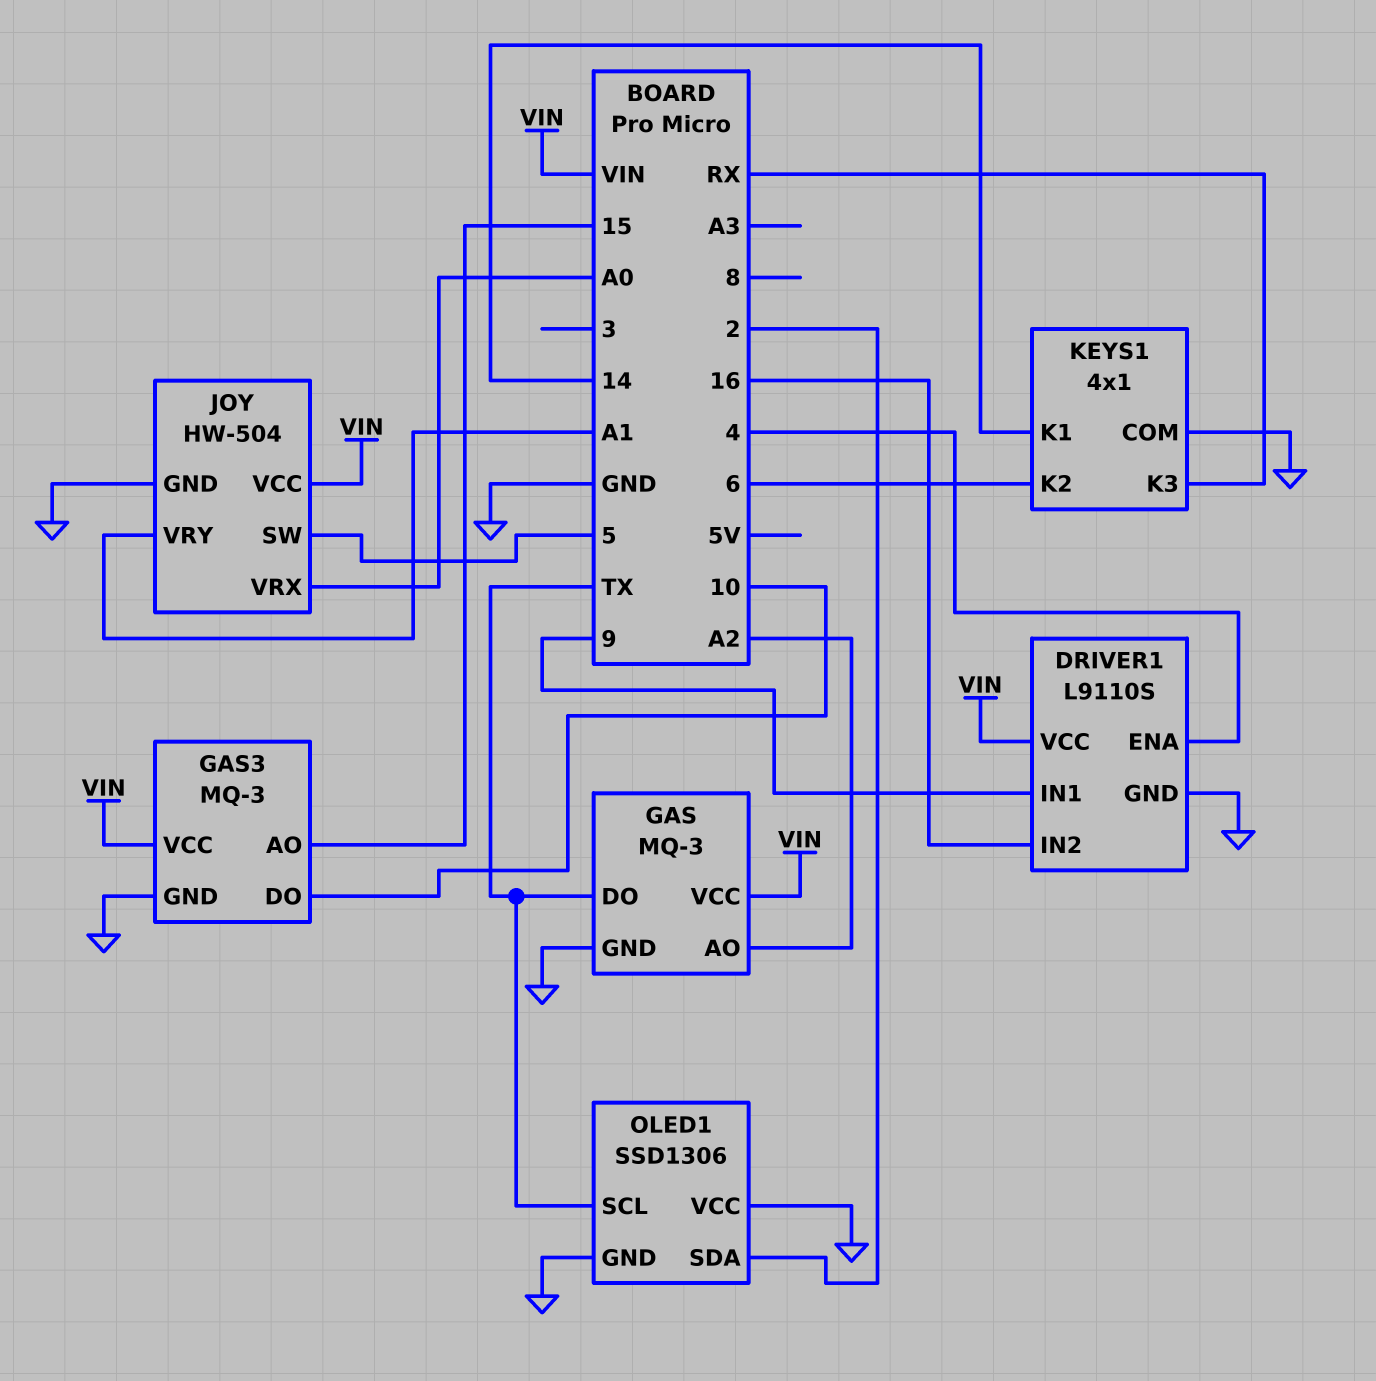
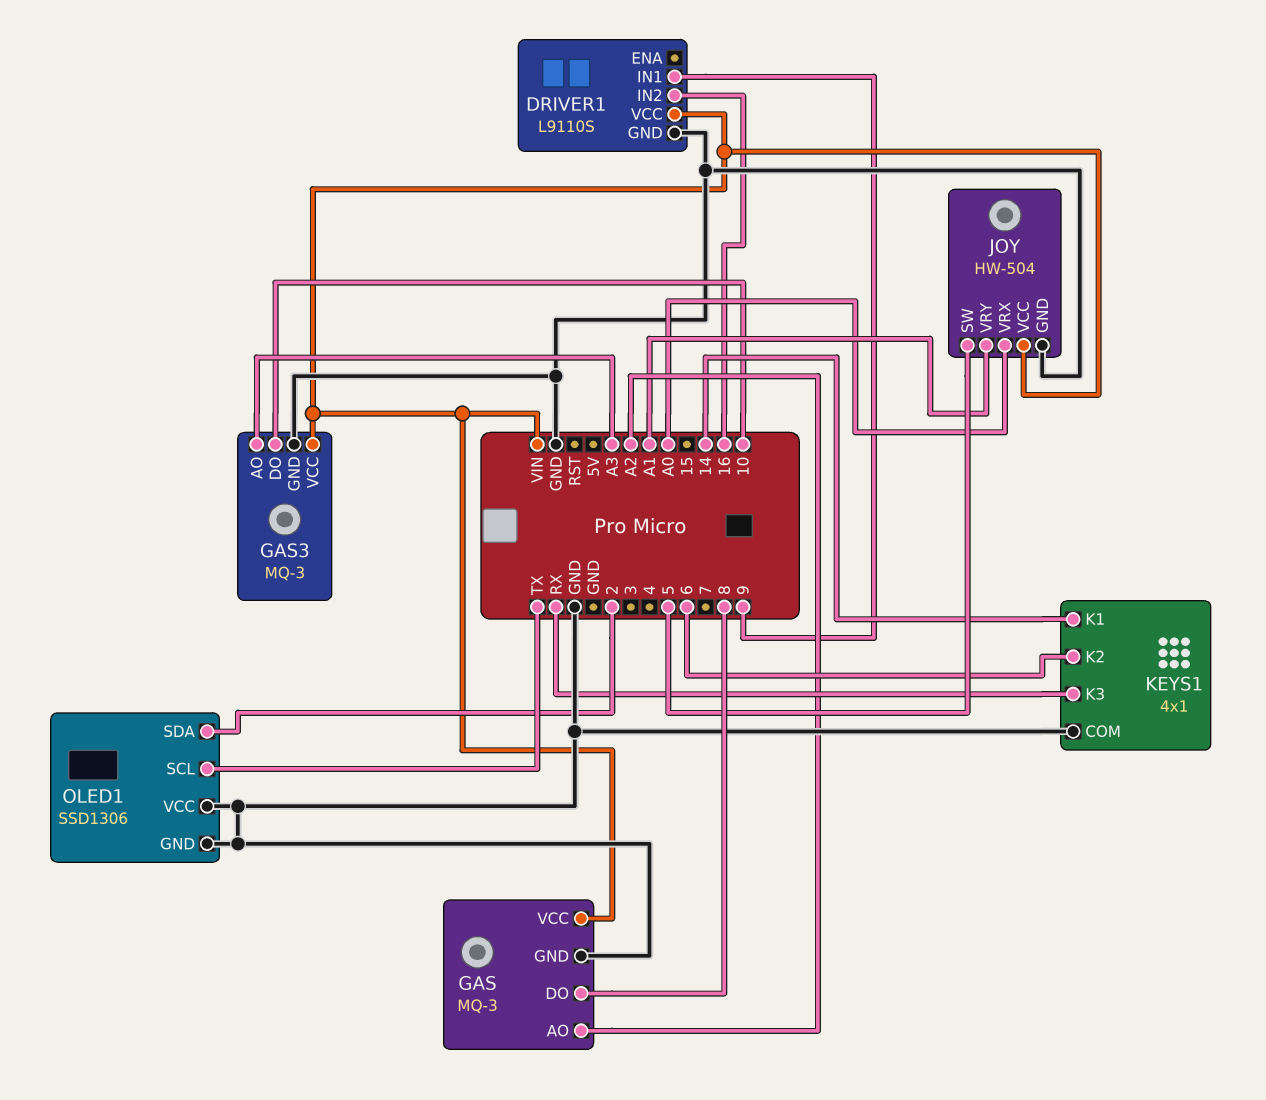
DRIVER1 pin ENA: 4 -> none
GAS pin DO: TX -> 8
GAS3 pin AO: 15 -> A3

